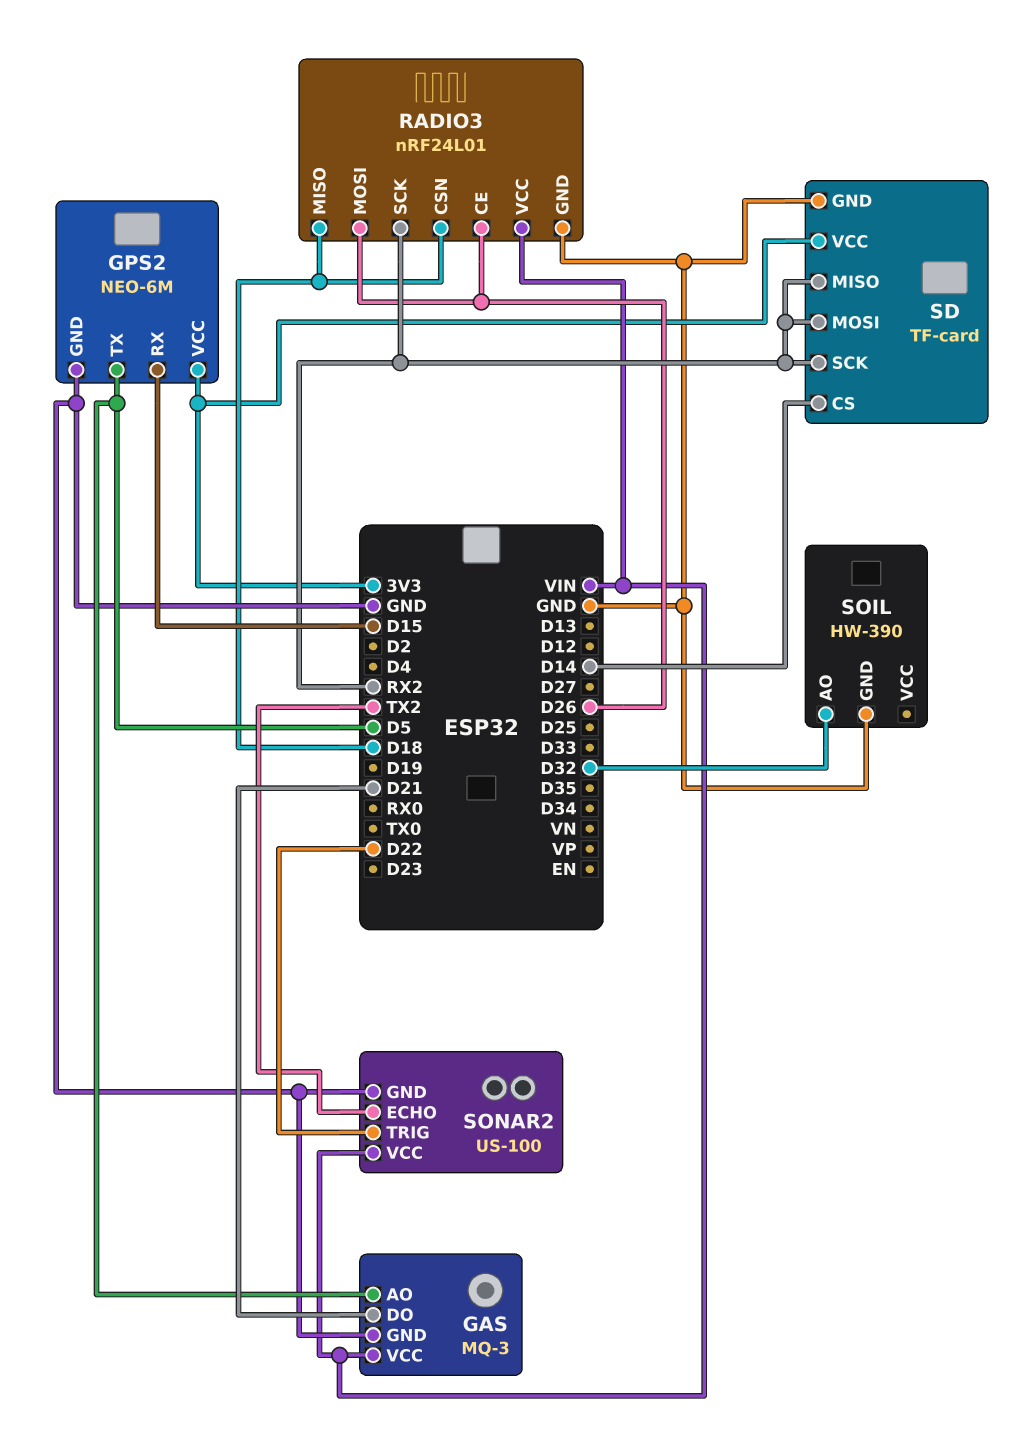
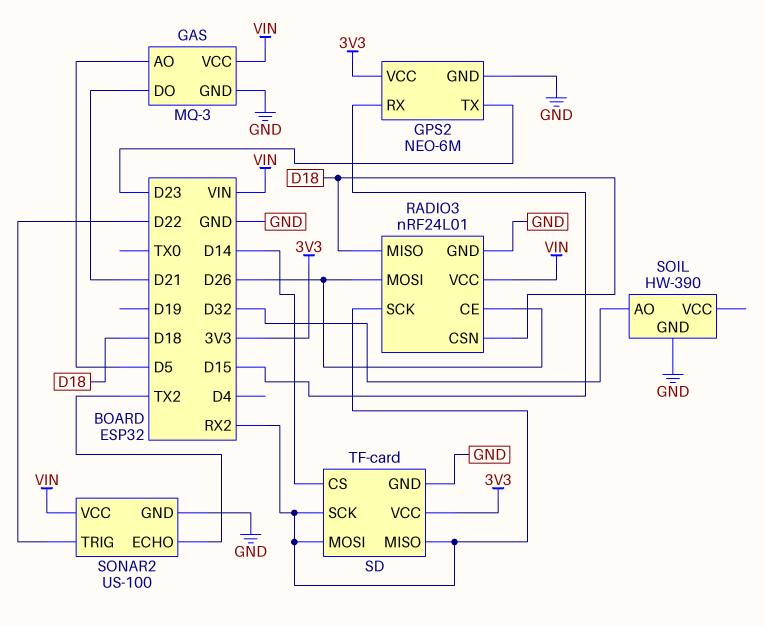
GPS2 pin TX: D5 -> D23

